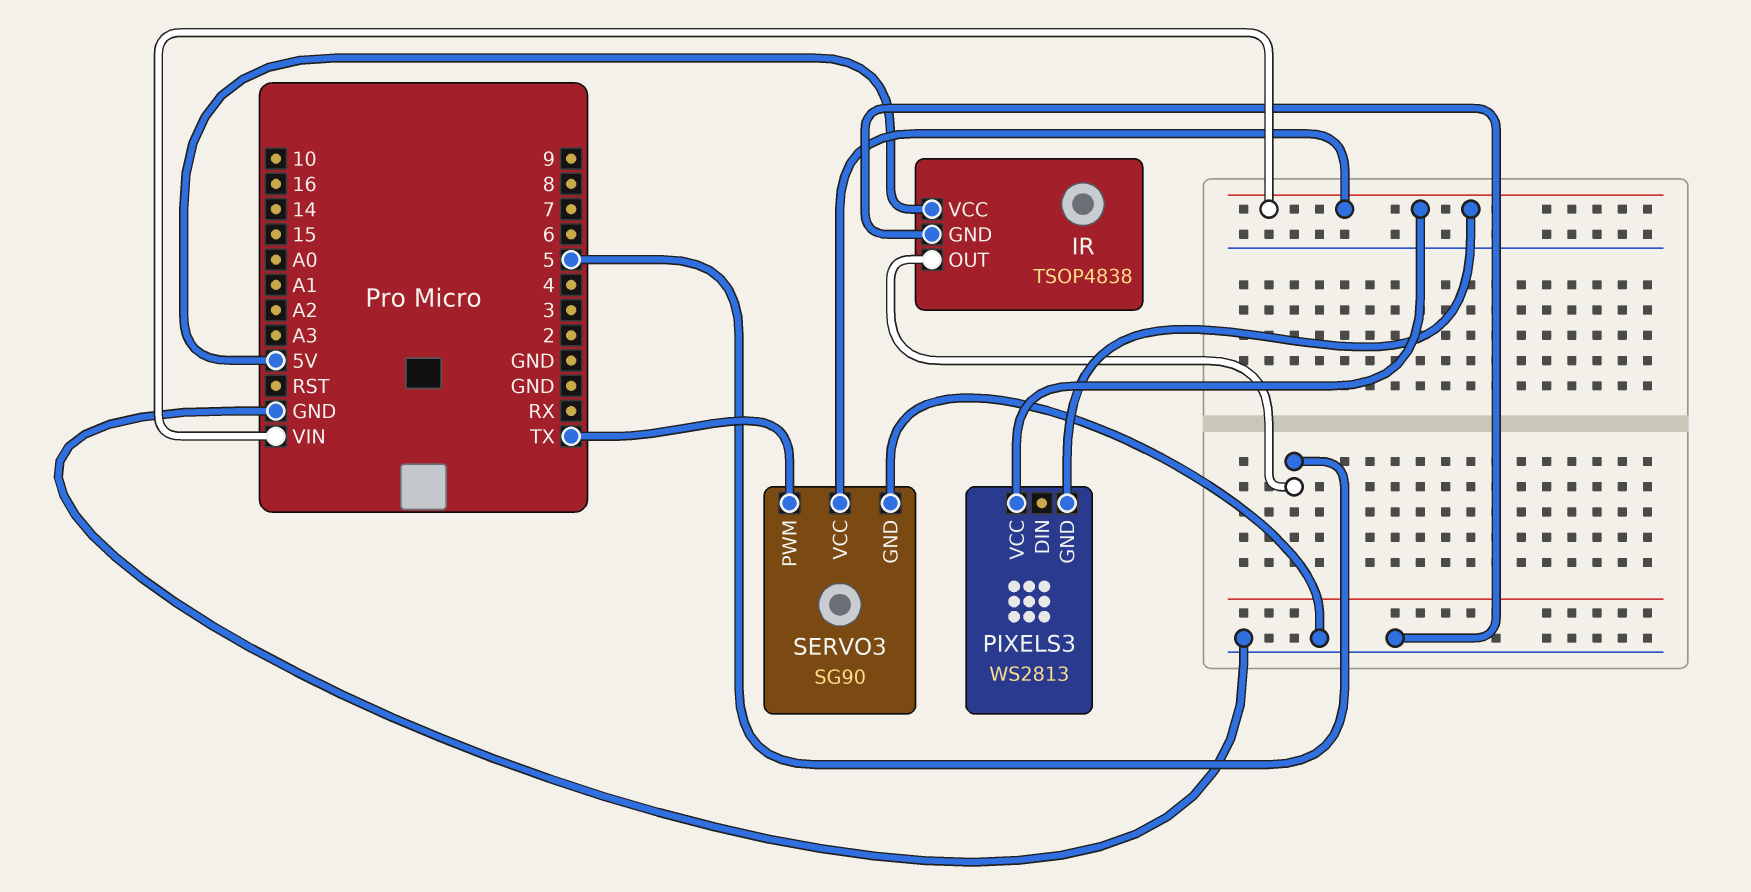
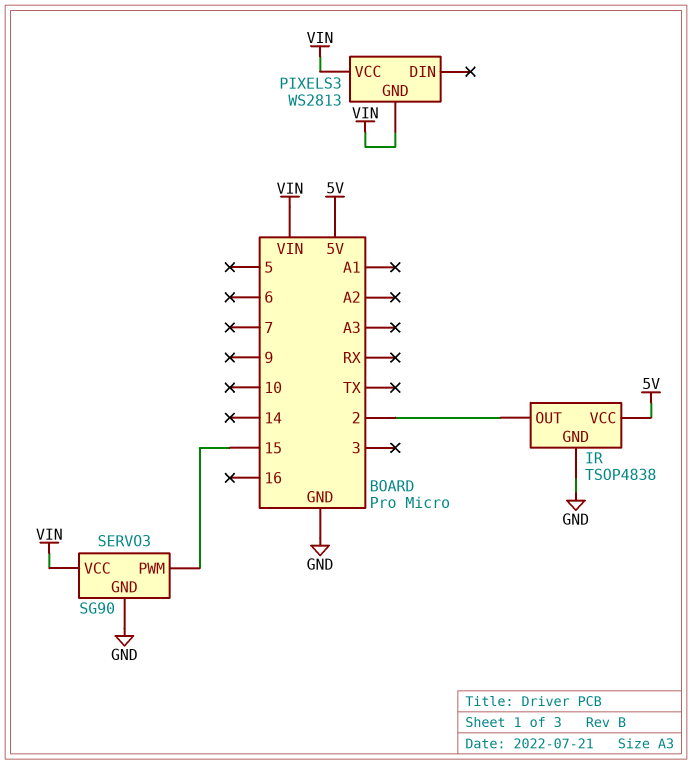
IR pin OUT: 5 -> 2
SERVO3 pin PWM: TX -> 15

